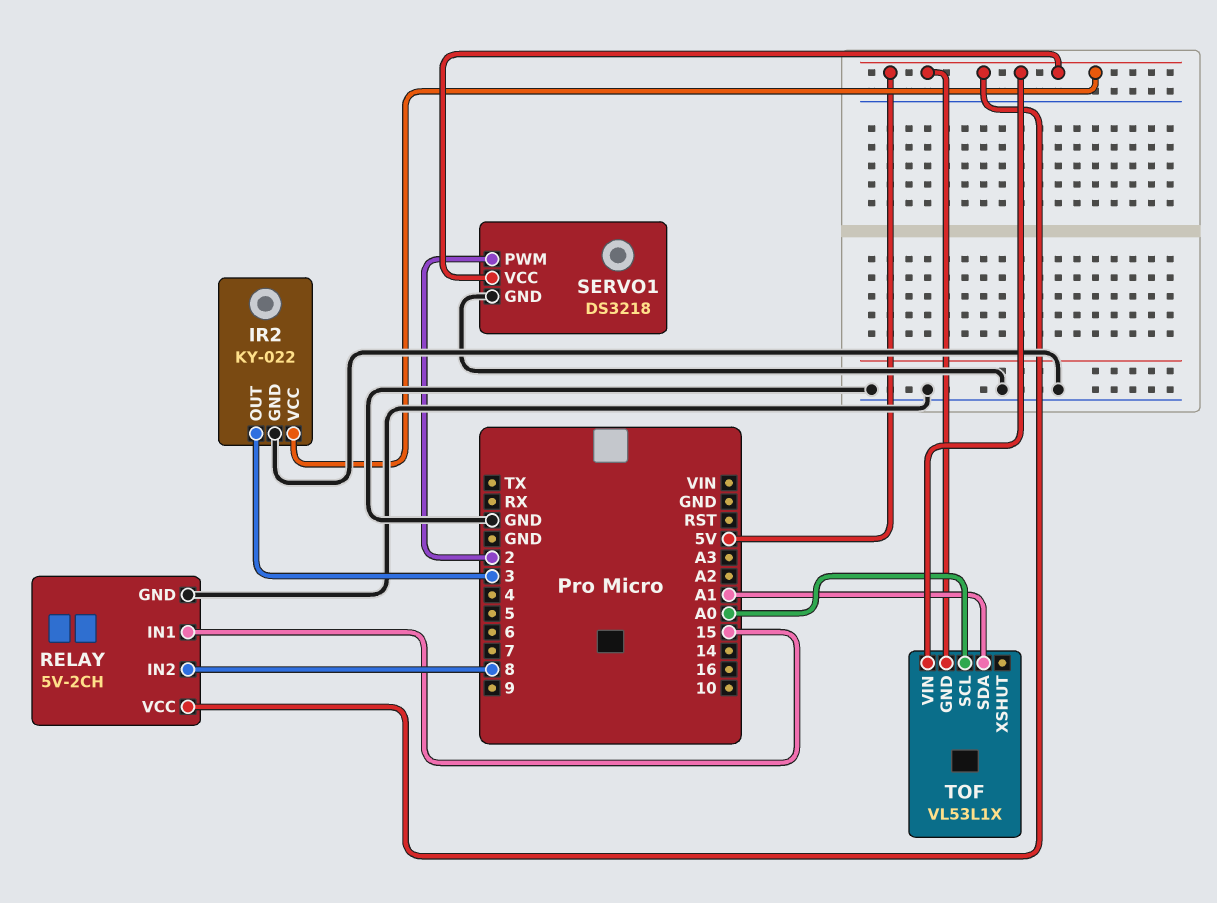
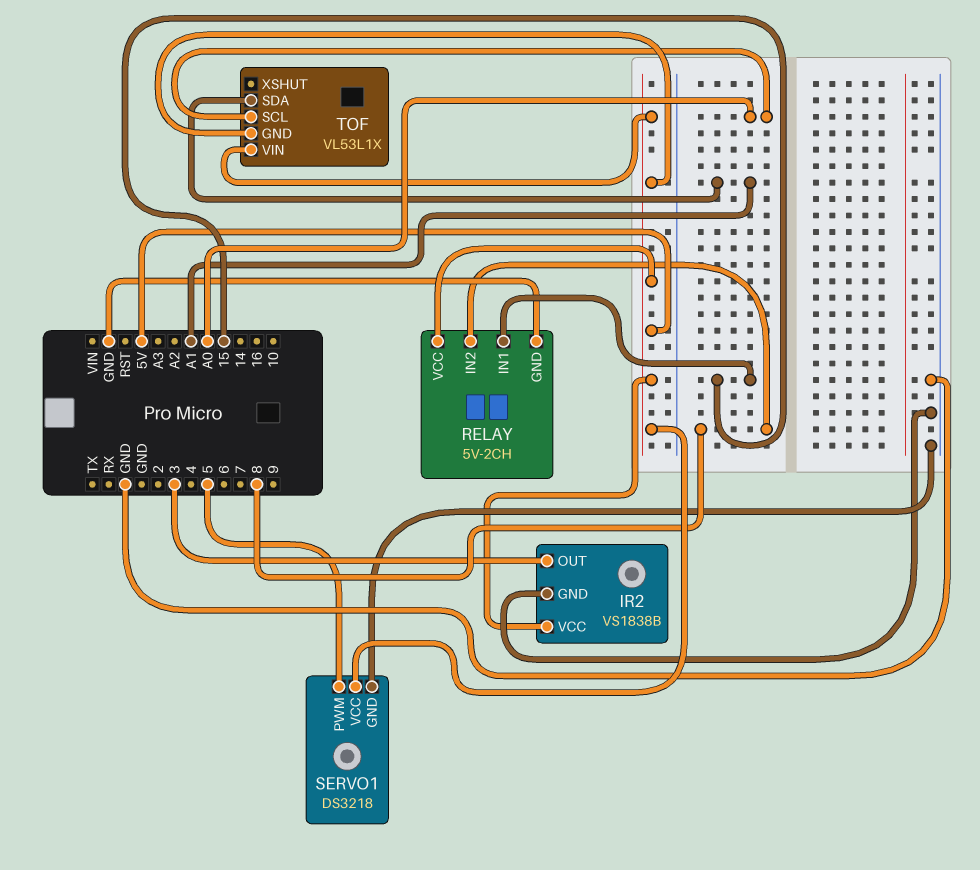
IR2: KY-022 -> VS1838B
SERVO1 pin PWM: 2 -> 5

